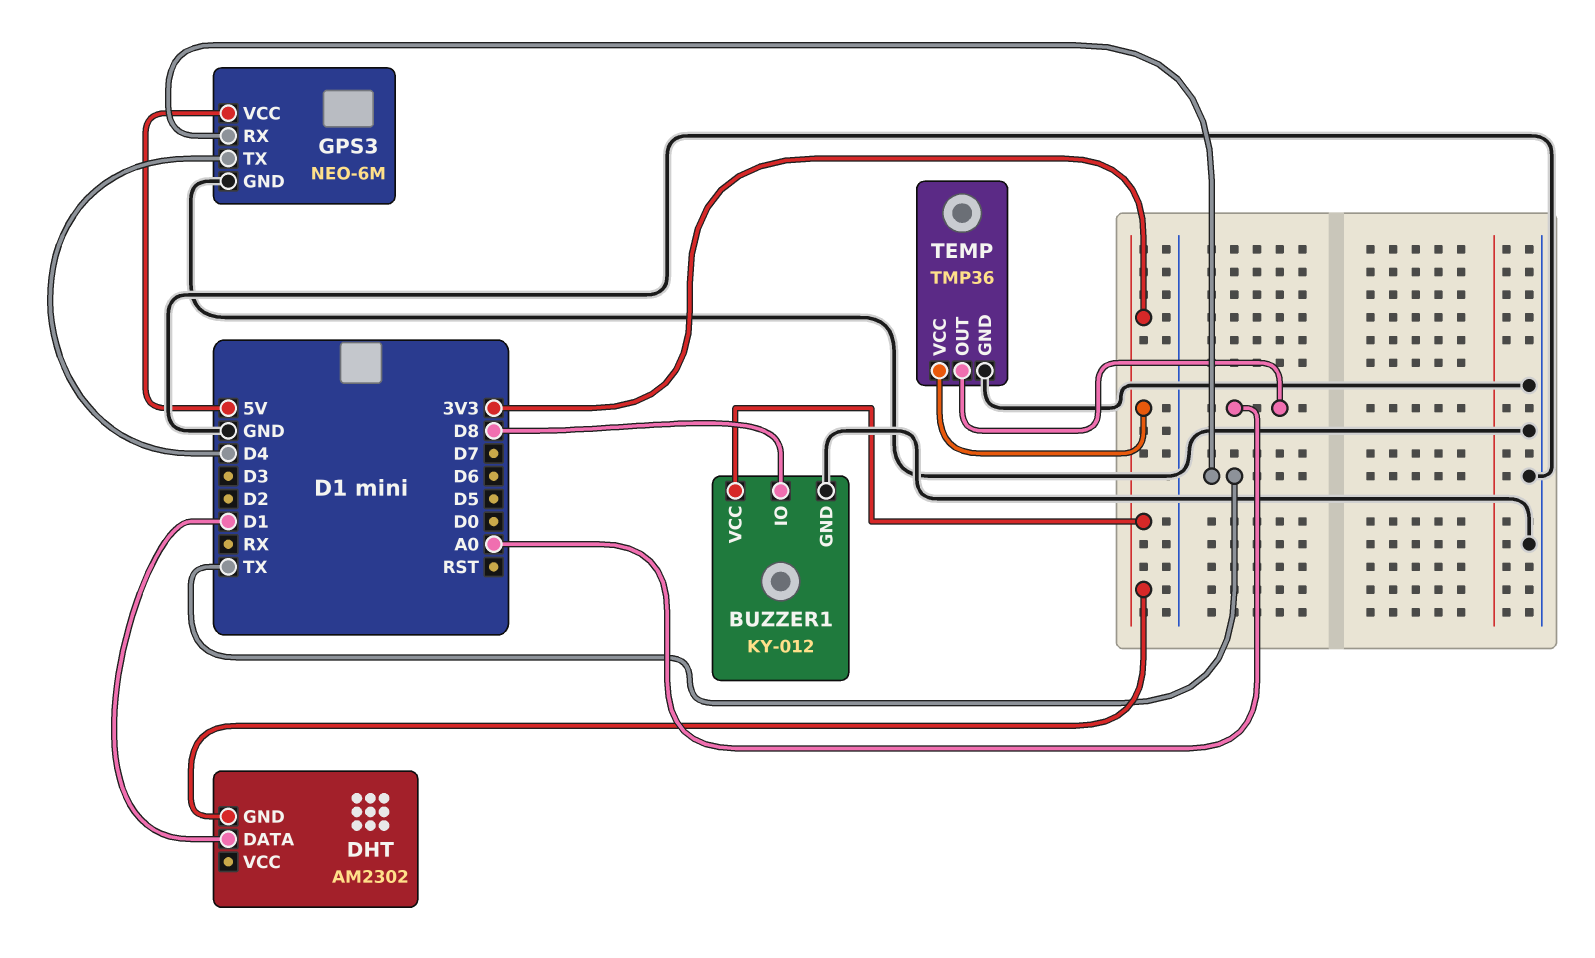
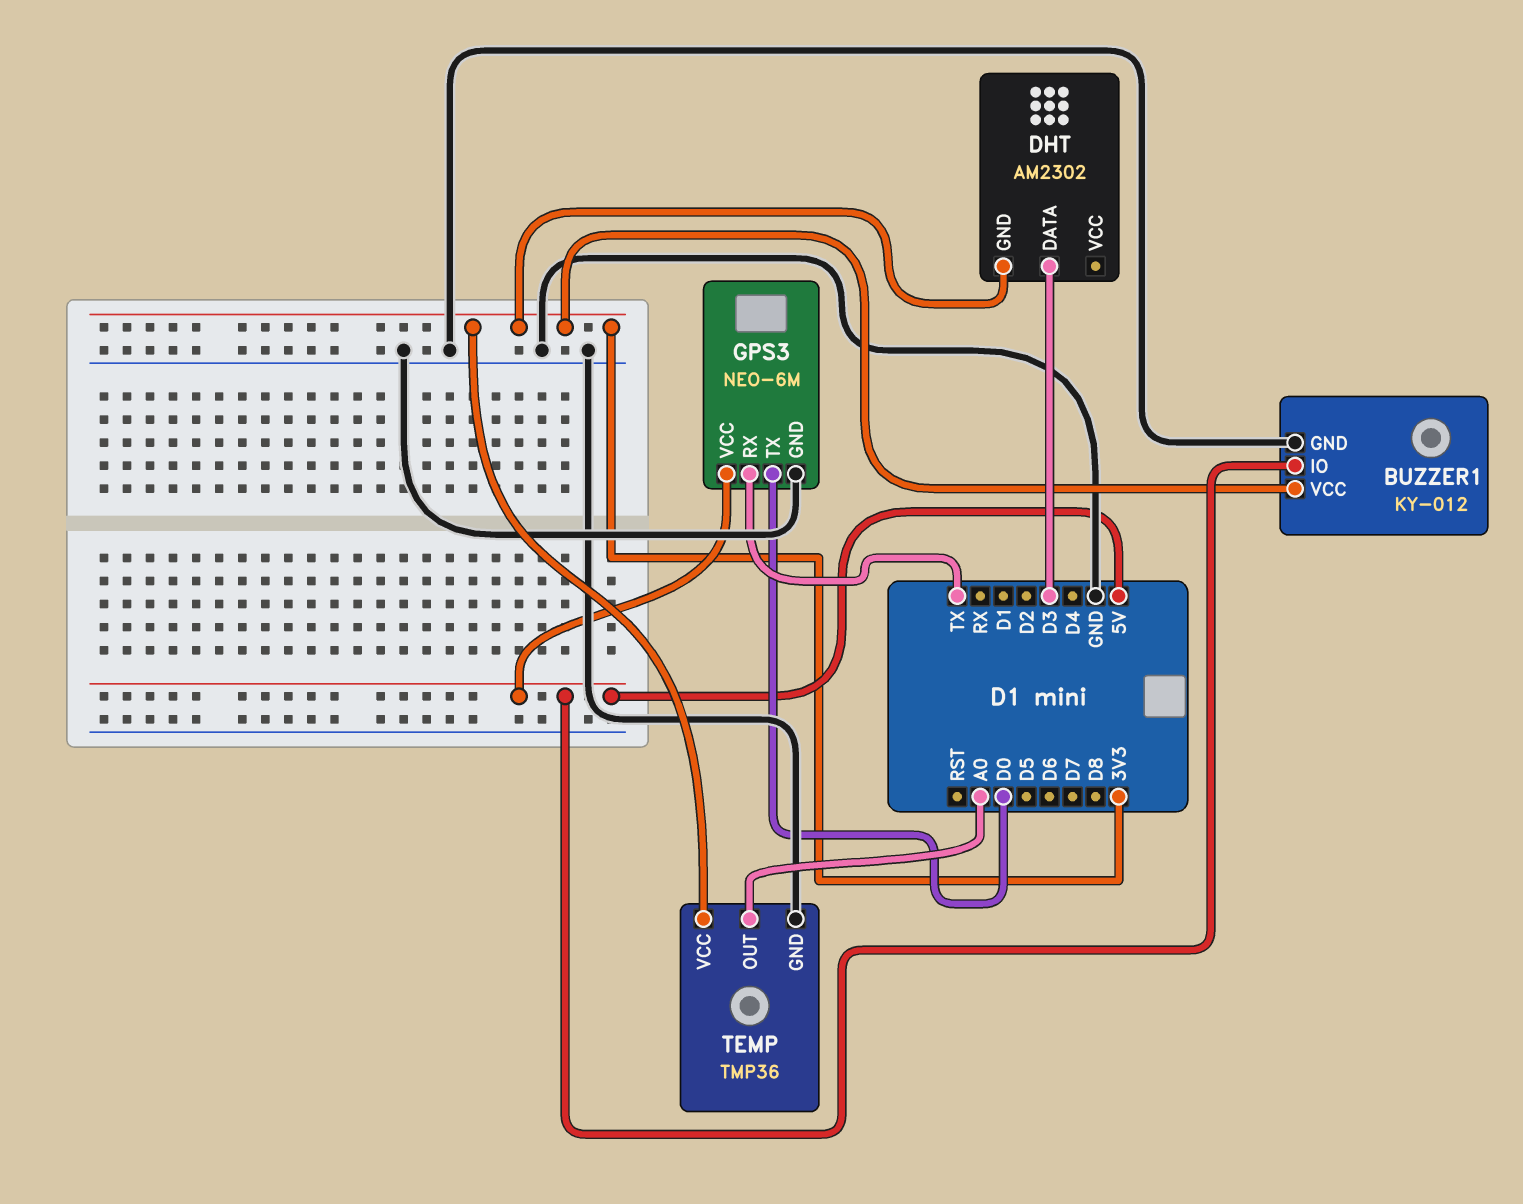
BUZZER1 pin IO: D8 -> 5V
DHT pin DATA: D1 -> D3
GPS3 pin TX: D4 -> D0

